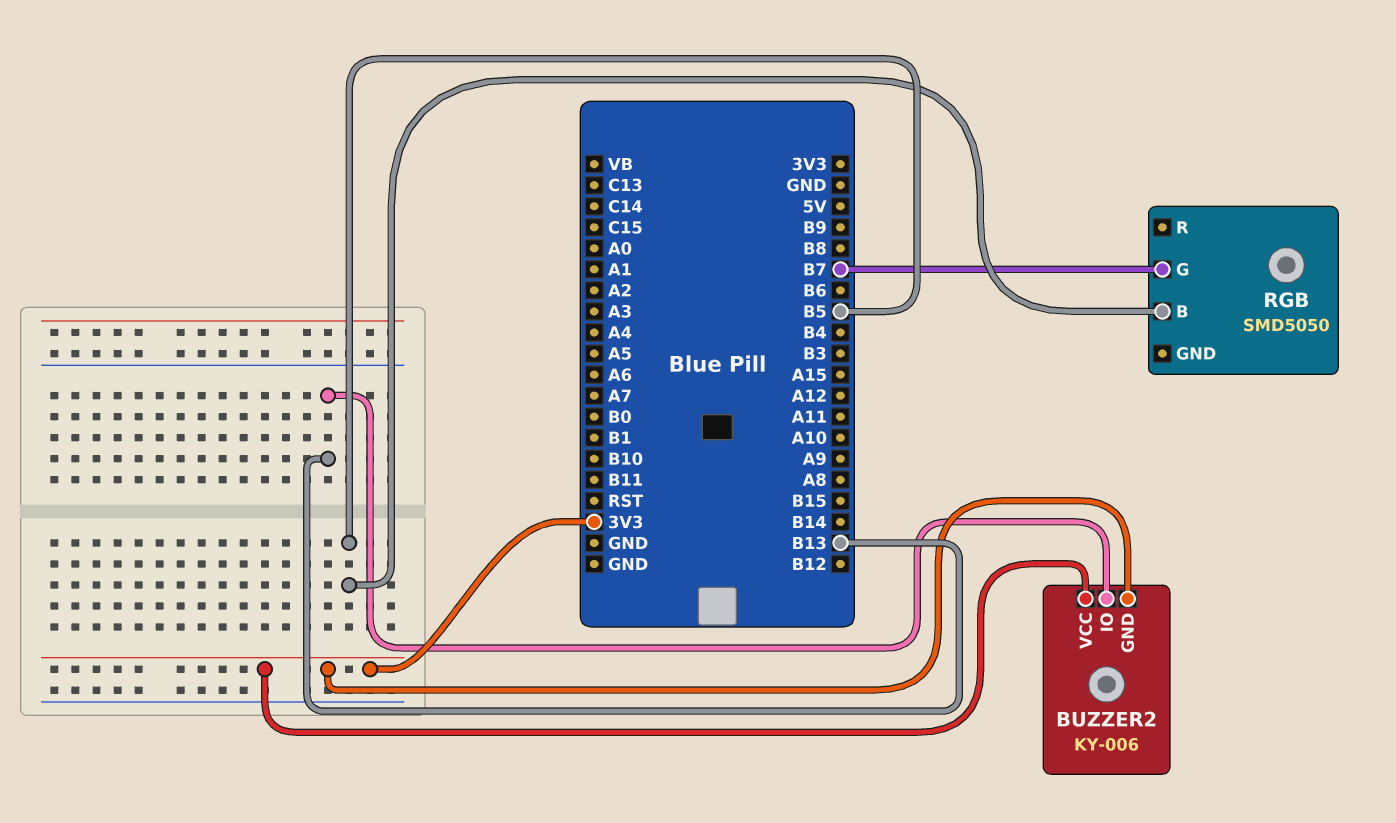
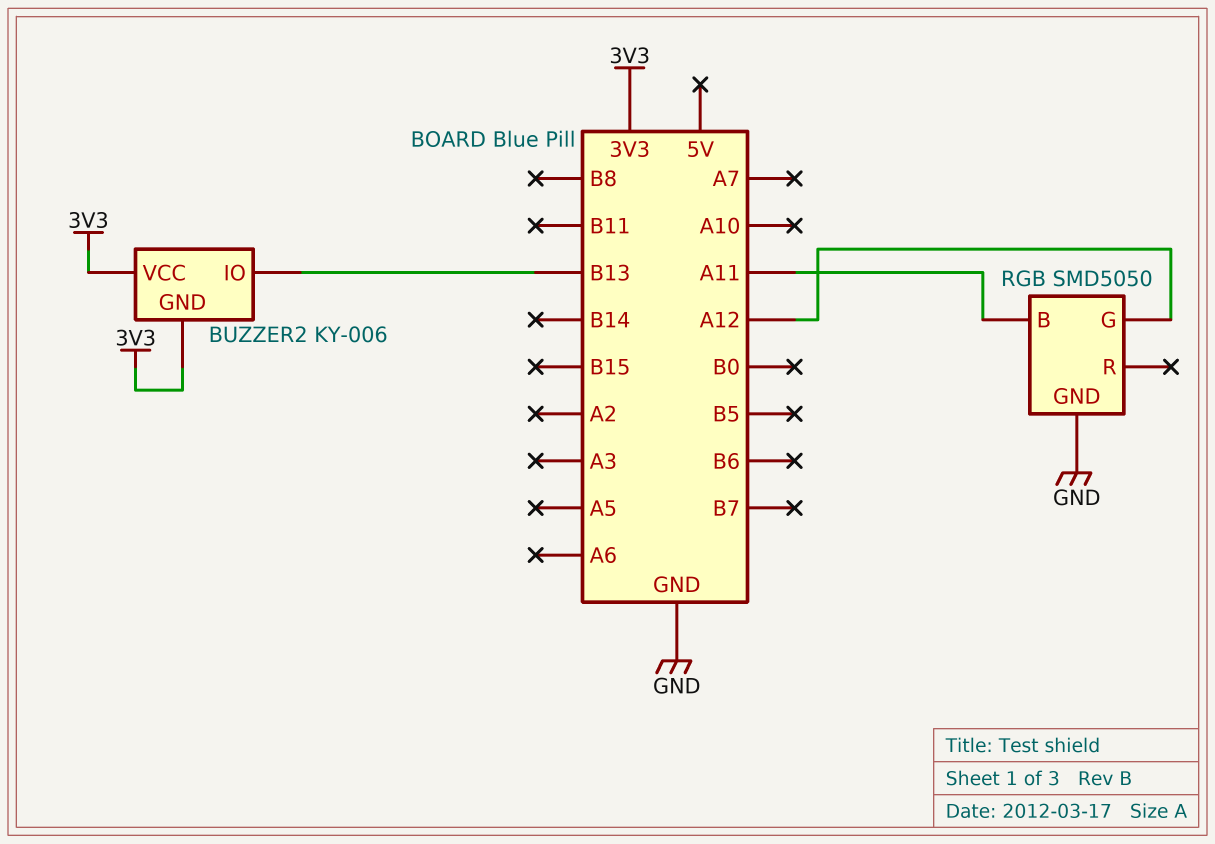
RGB pin B: B5 -> A11
RGB pin G: B7 -> A12
RGB pin GND: none -> GND

